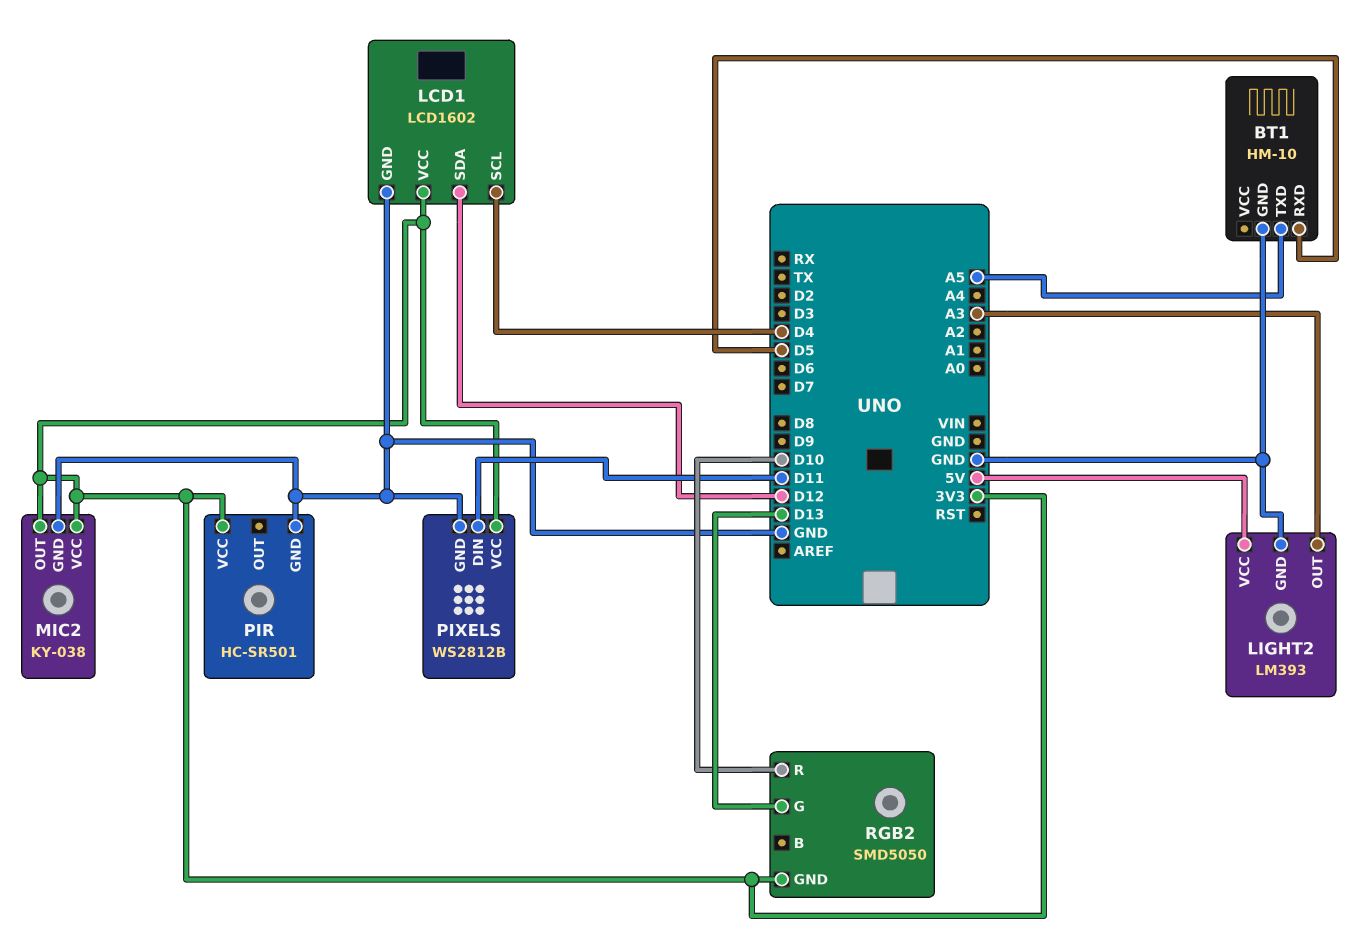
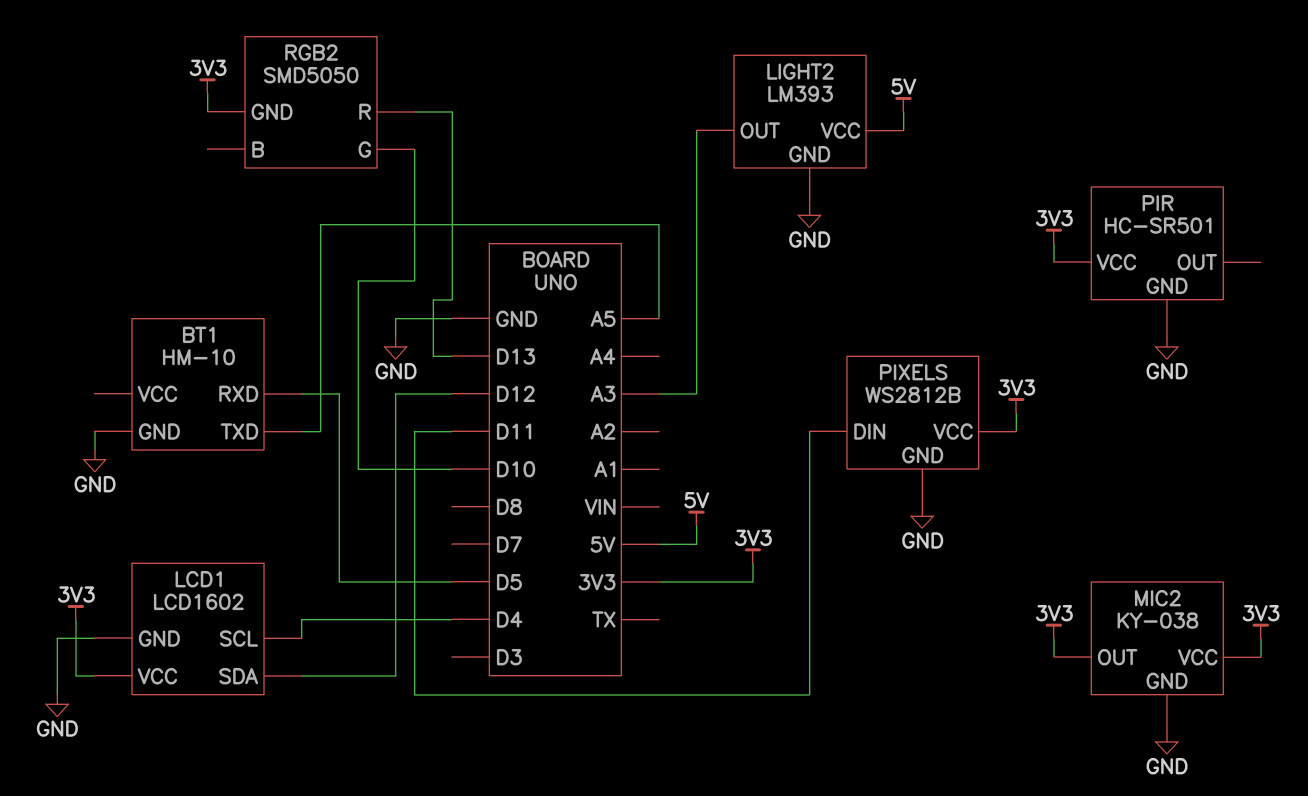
RGB2 pin G: D13 -> D10
RGB2 pin R: D10 -> D13

